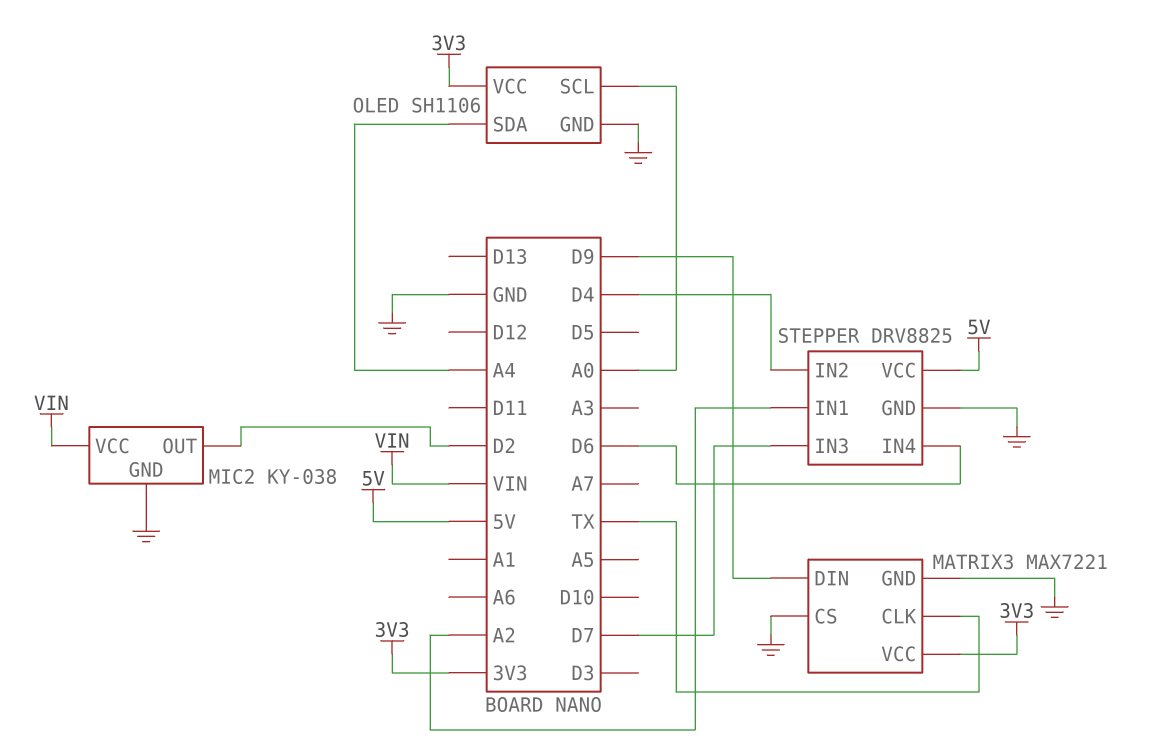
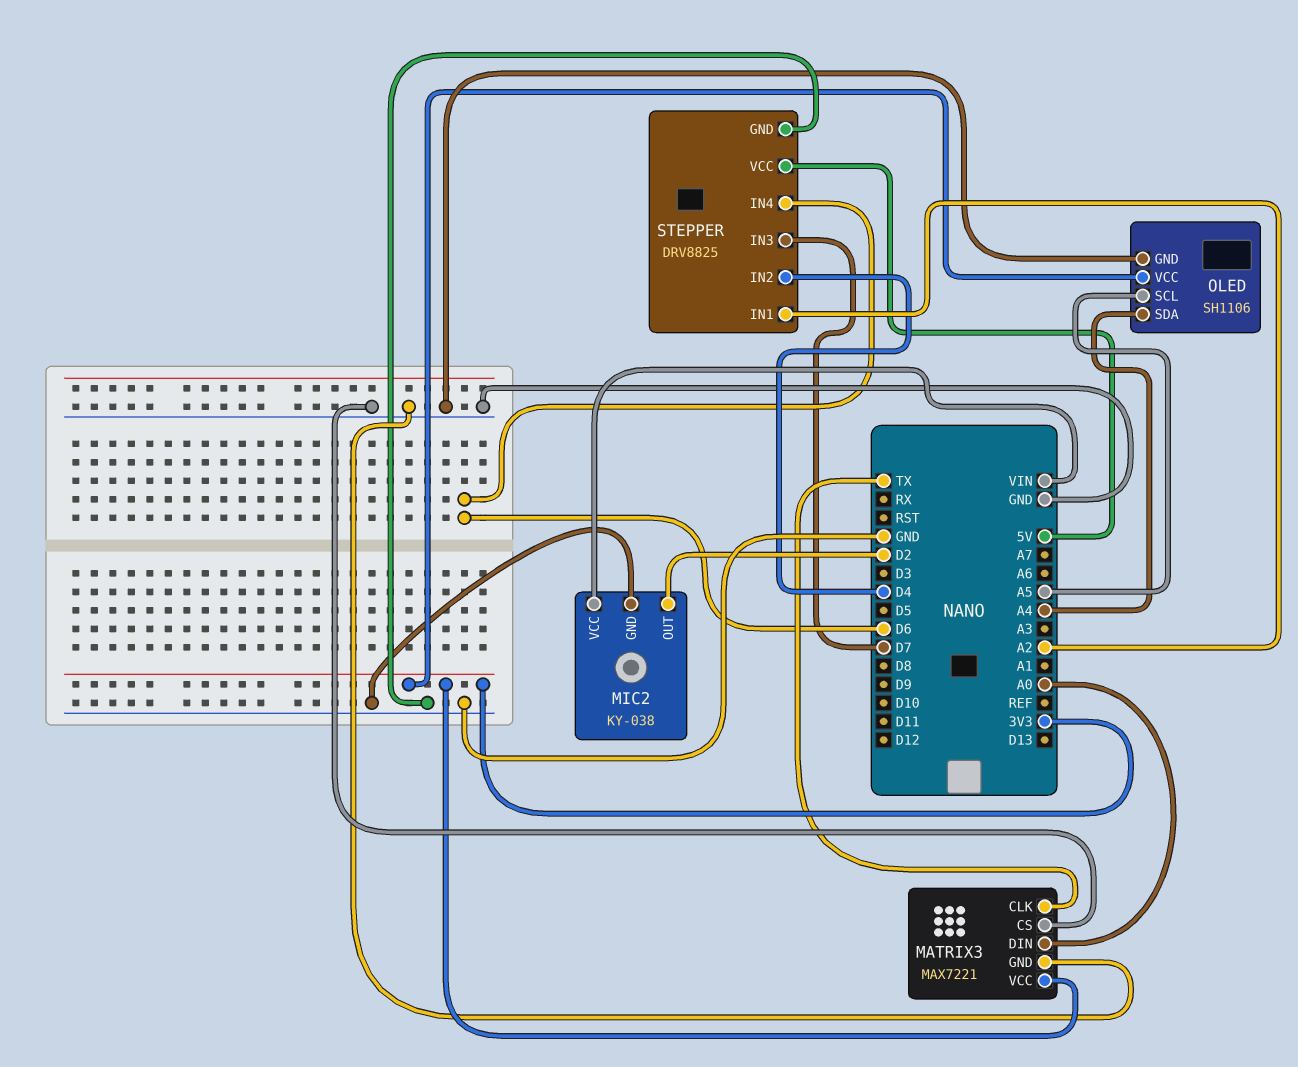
MATRIX3 pin DIN: D9 -> A0
OLED pin SCL: A0 -> A5

